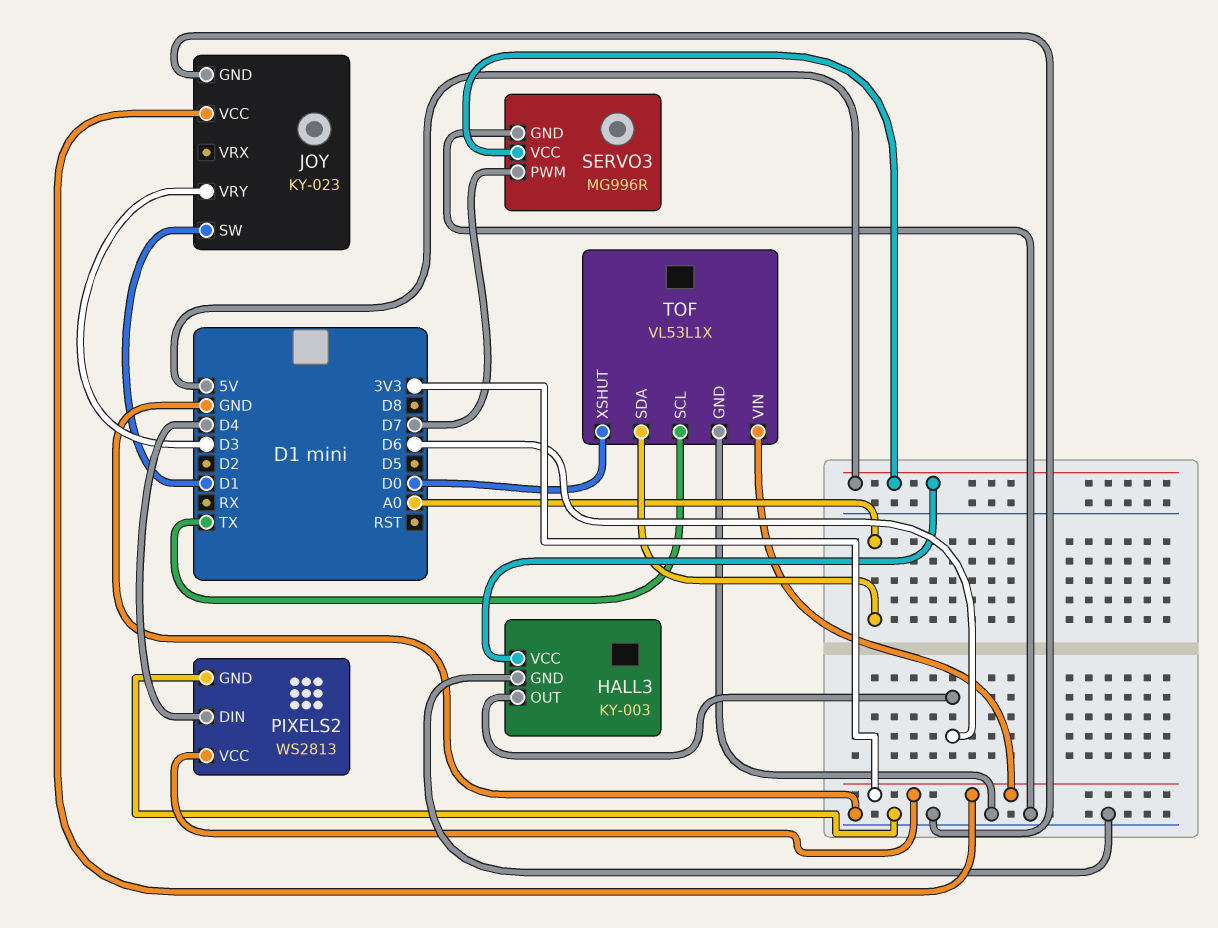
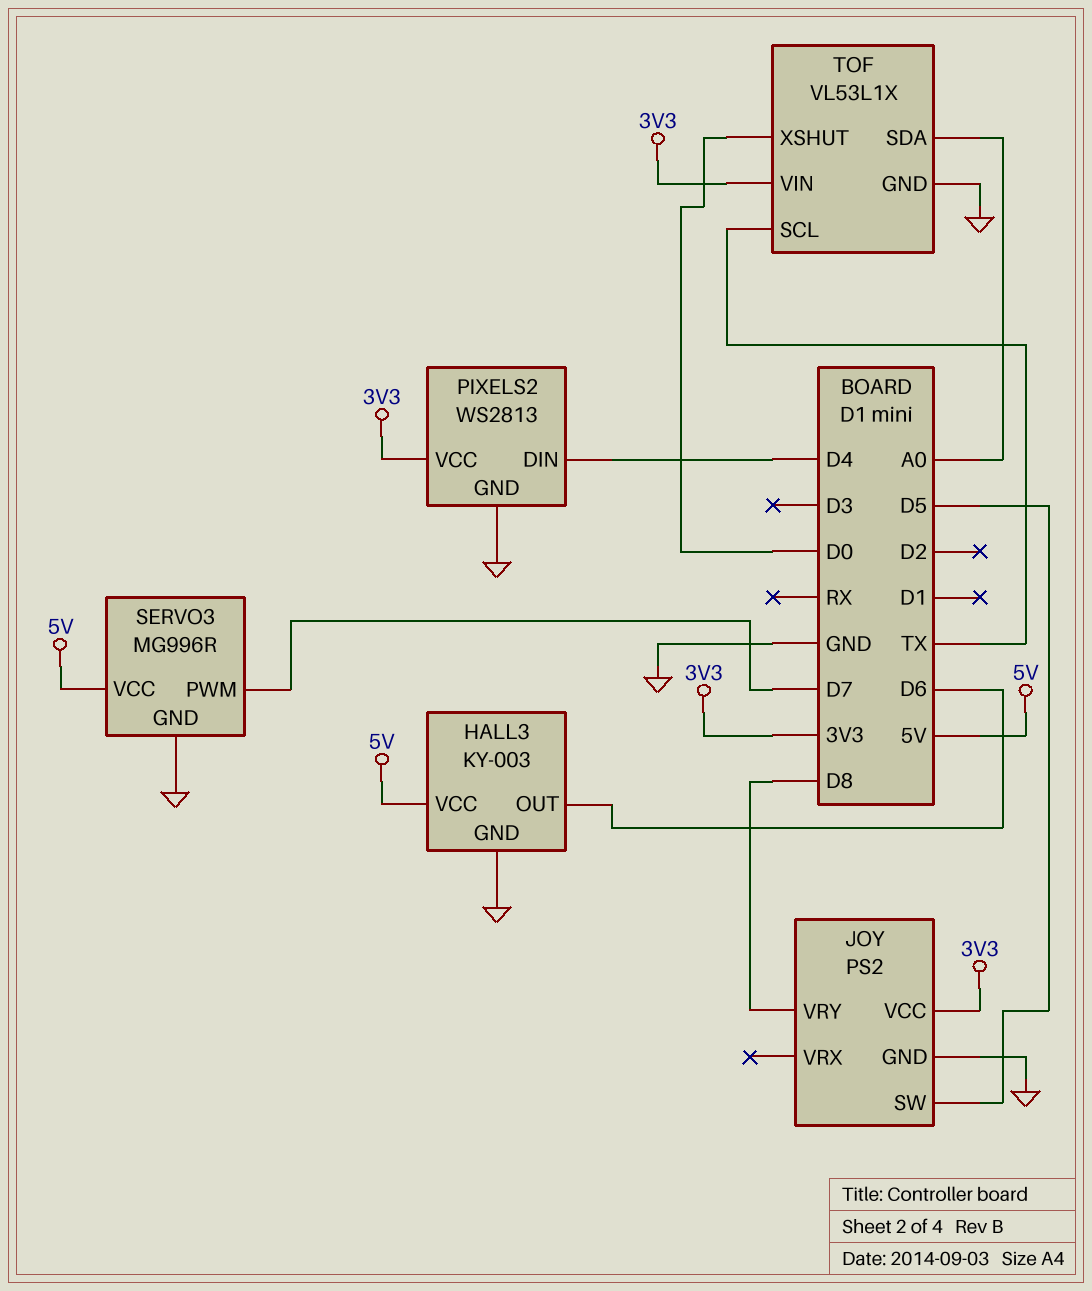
JOY: KY-023 -> PS2
JOY pin SW: D1 -> D5
JOY pin VRY: D3 -> D8

